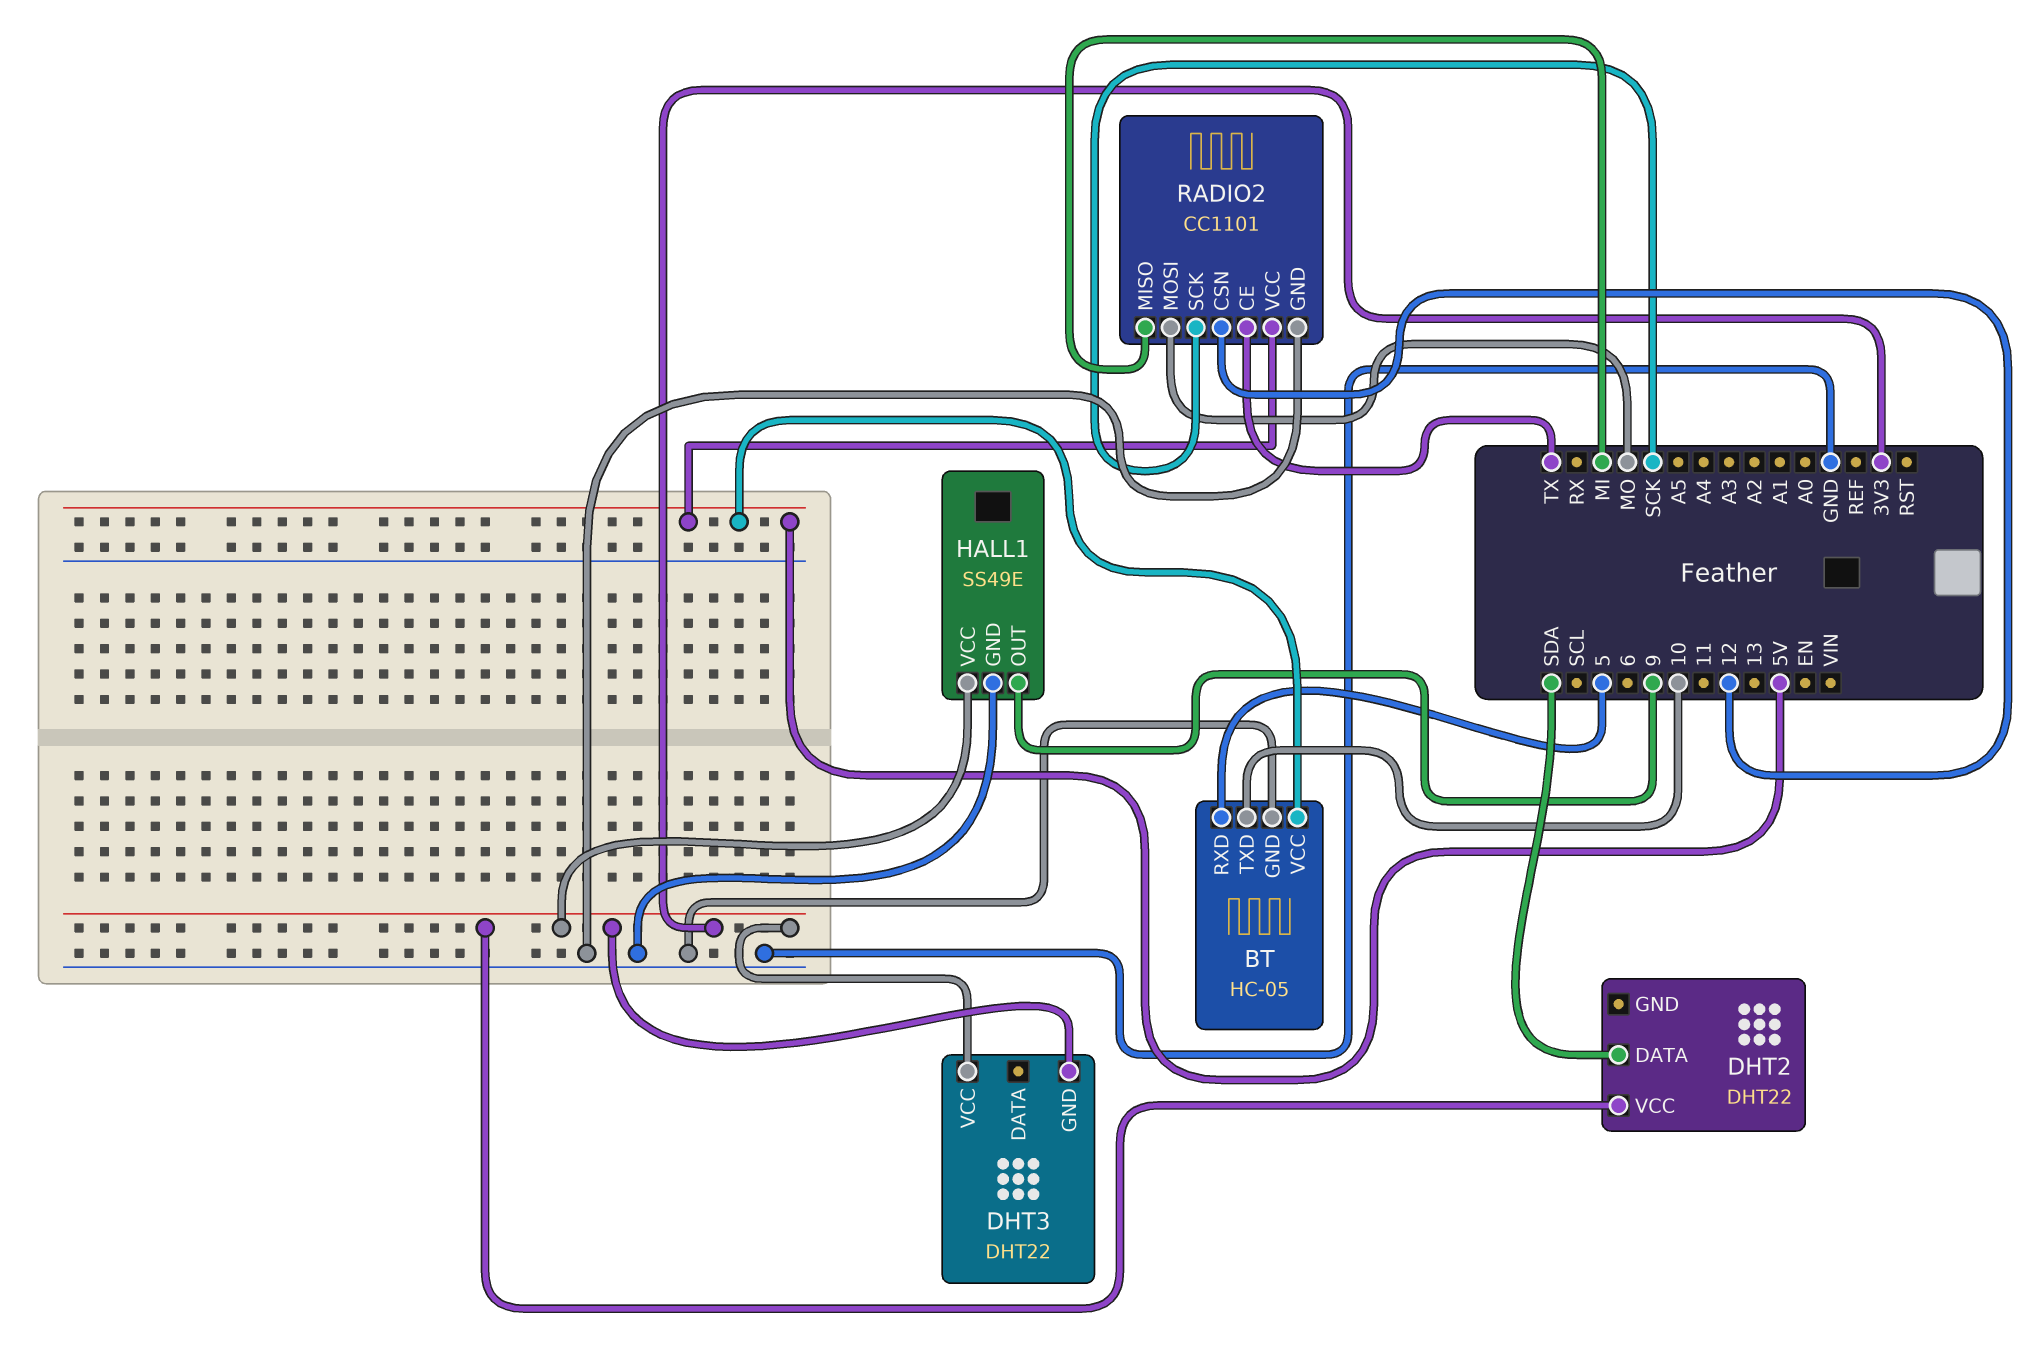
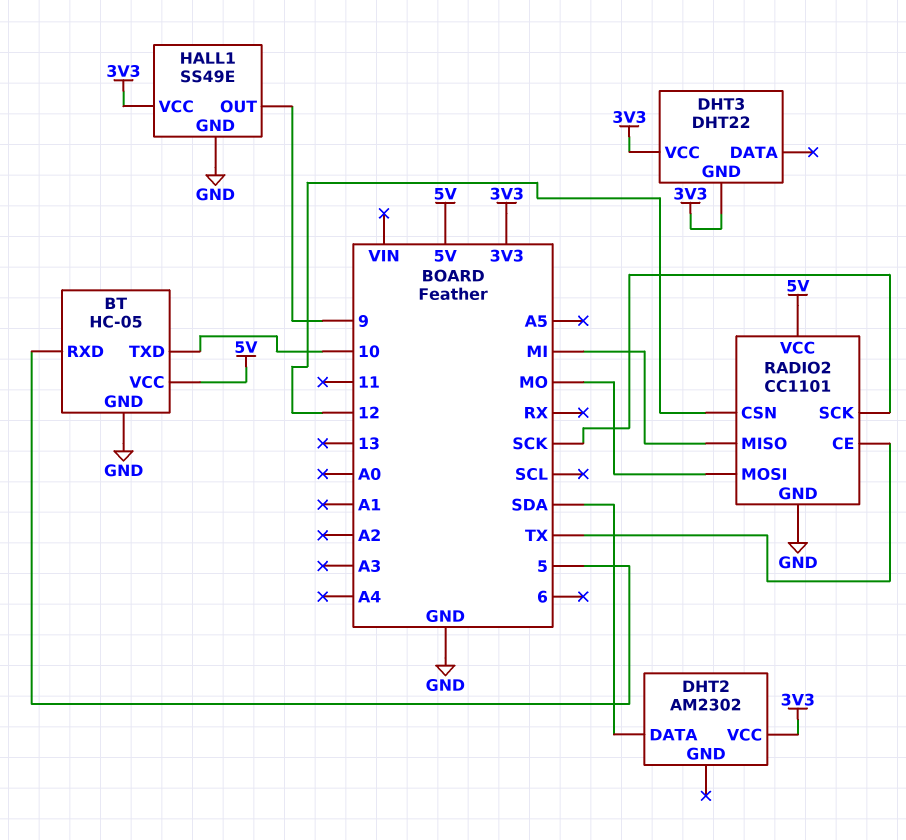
DHT2: DHT22 -> AM2302

